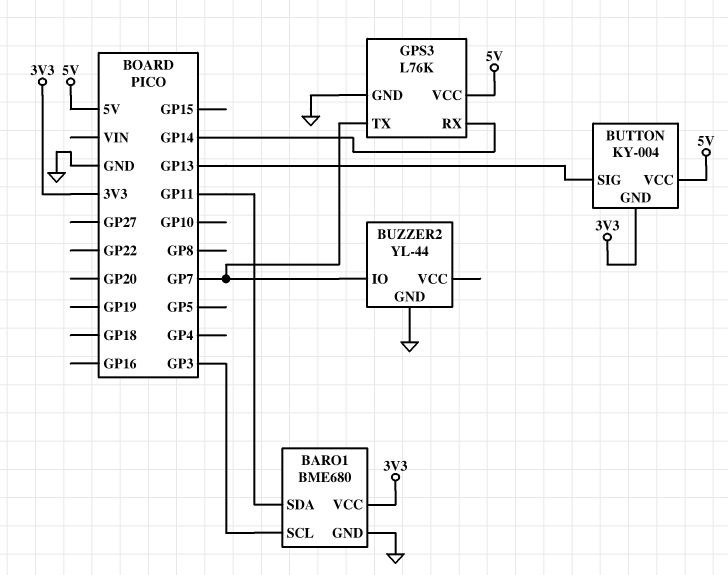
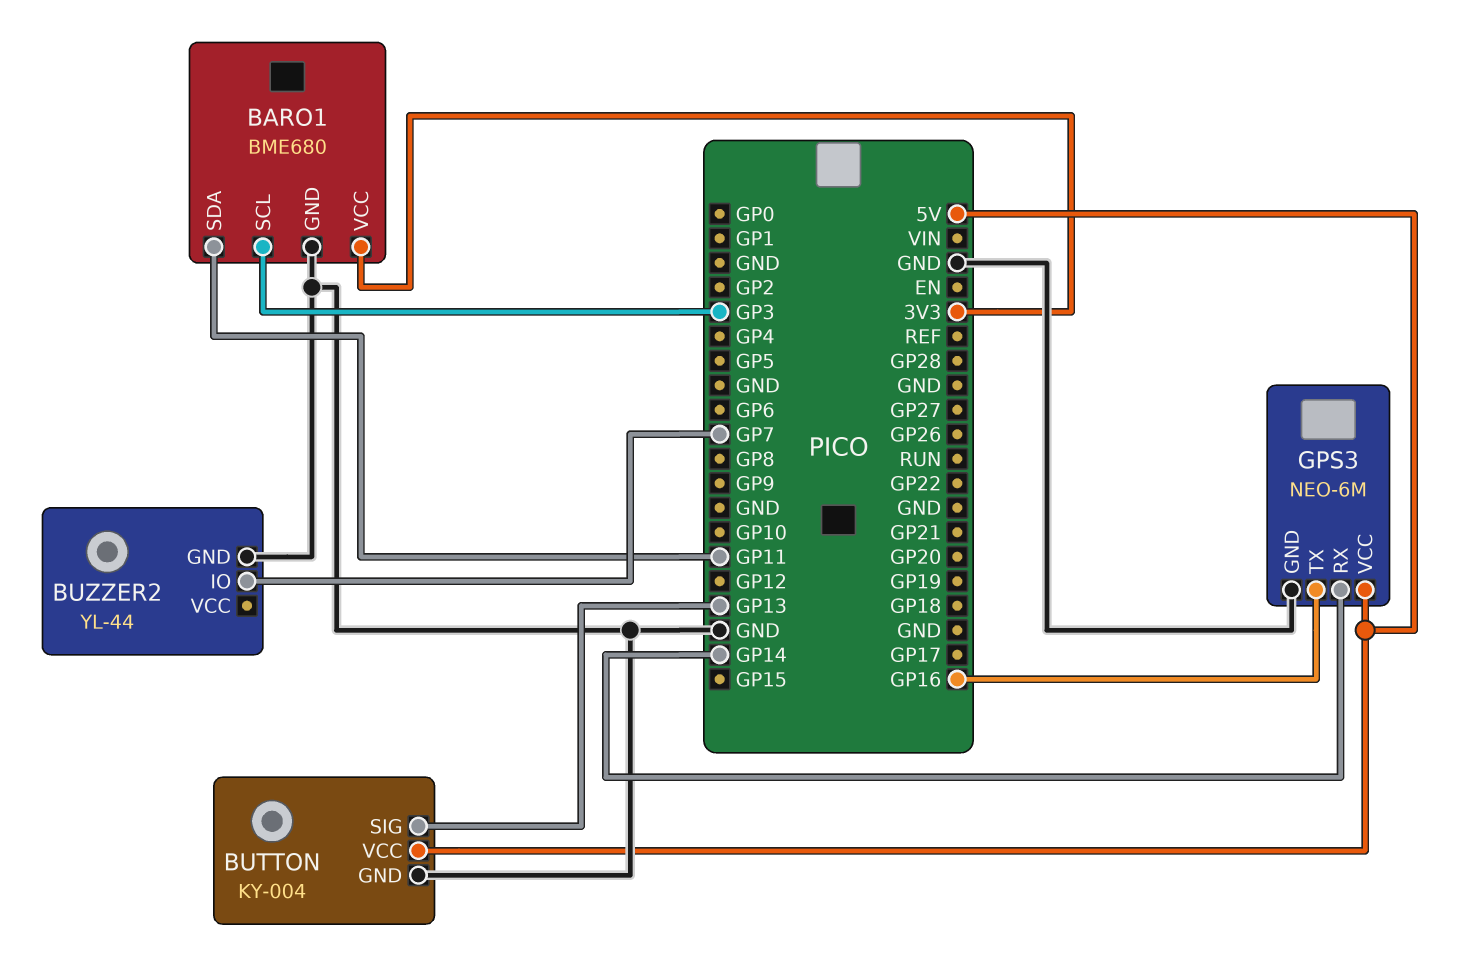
BUTTON pin GND: 3V3 -> GND
GPS3: L76K -> NEO-6M
GPS3 pin TX: GP7 -> GP16

